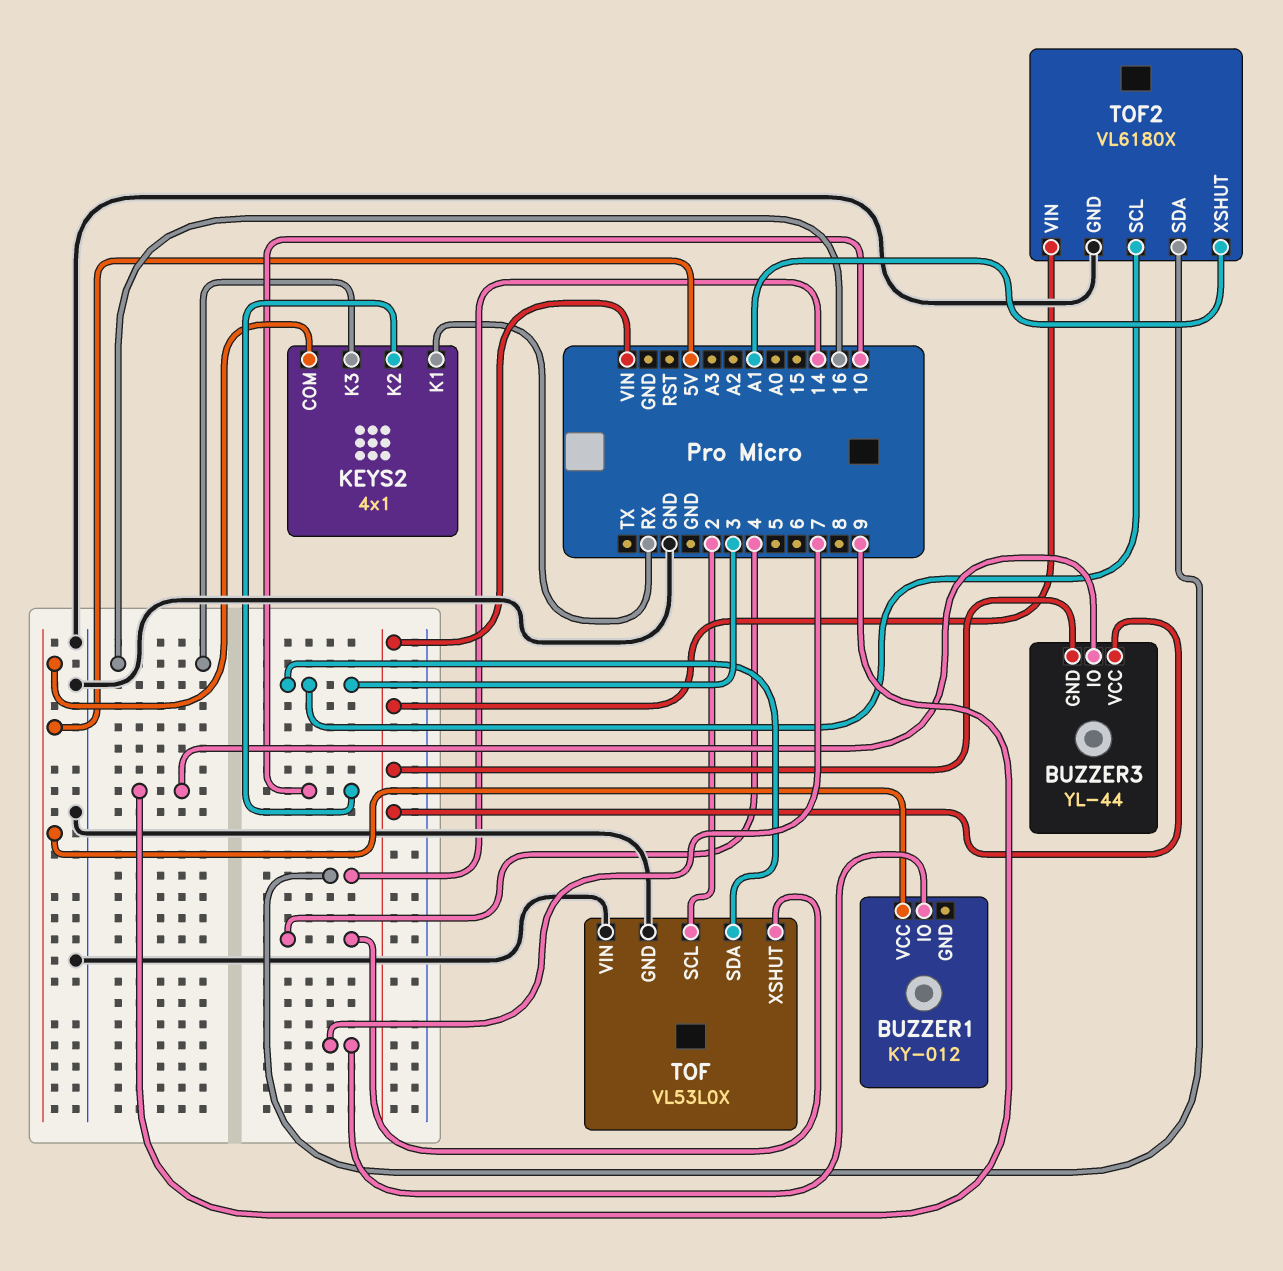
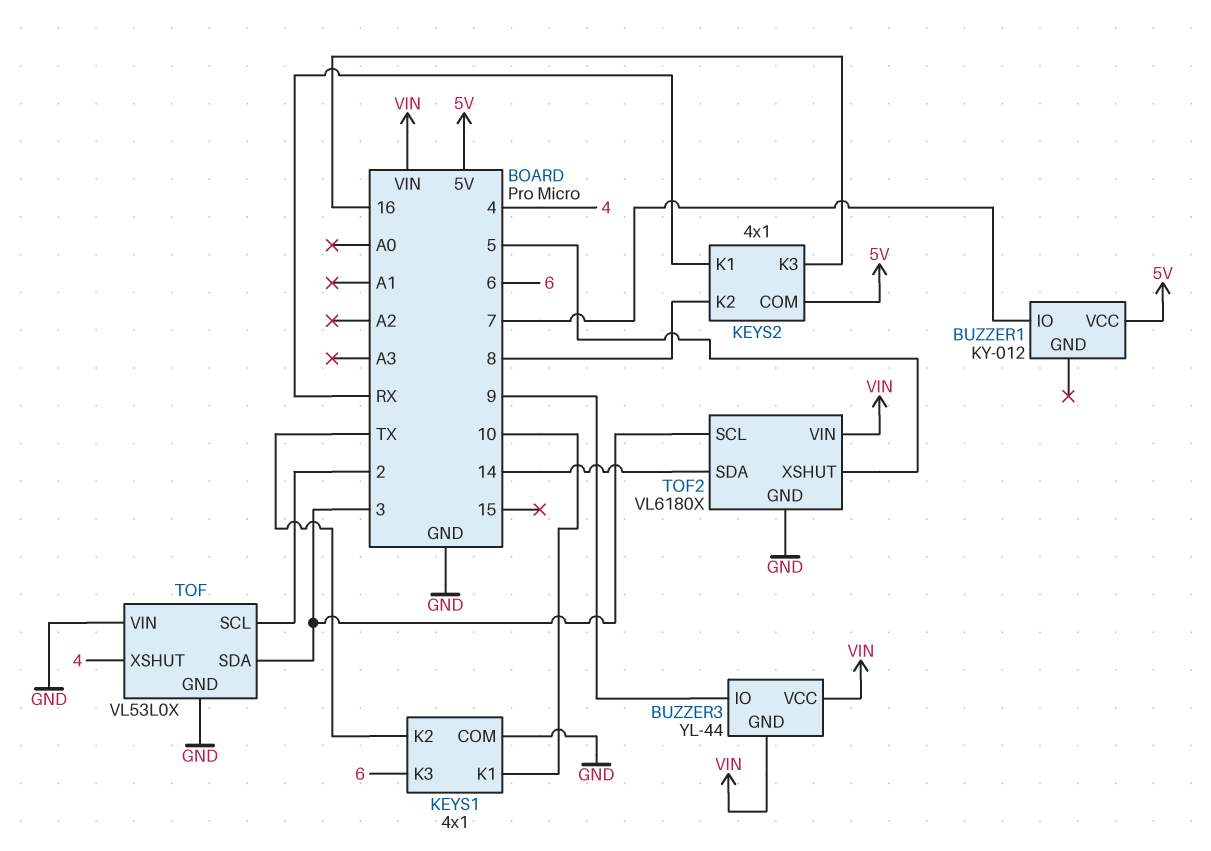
KEYS1: none -> 4x1
KEYS1 pin COM: none -> GND
KEYS1 pin K1: none -> 10
KEYS1 pin K2: none -> TX
KEYS1 pin K3: none -> 6
KEYS2 pin K2: 10 -> 8
TOF2 pin XSHUT: A1 -> 5

